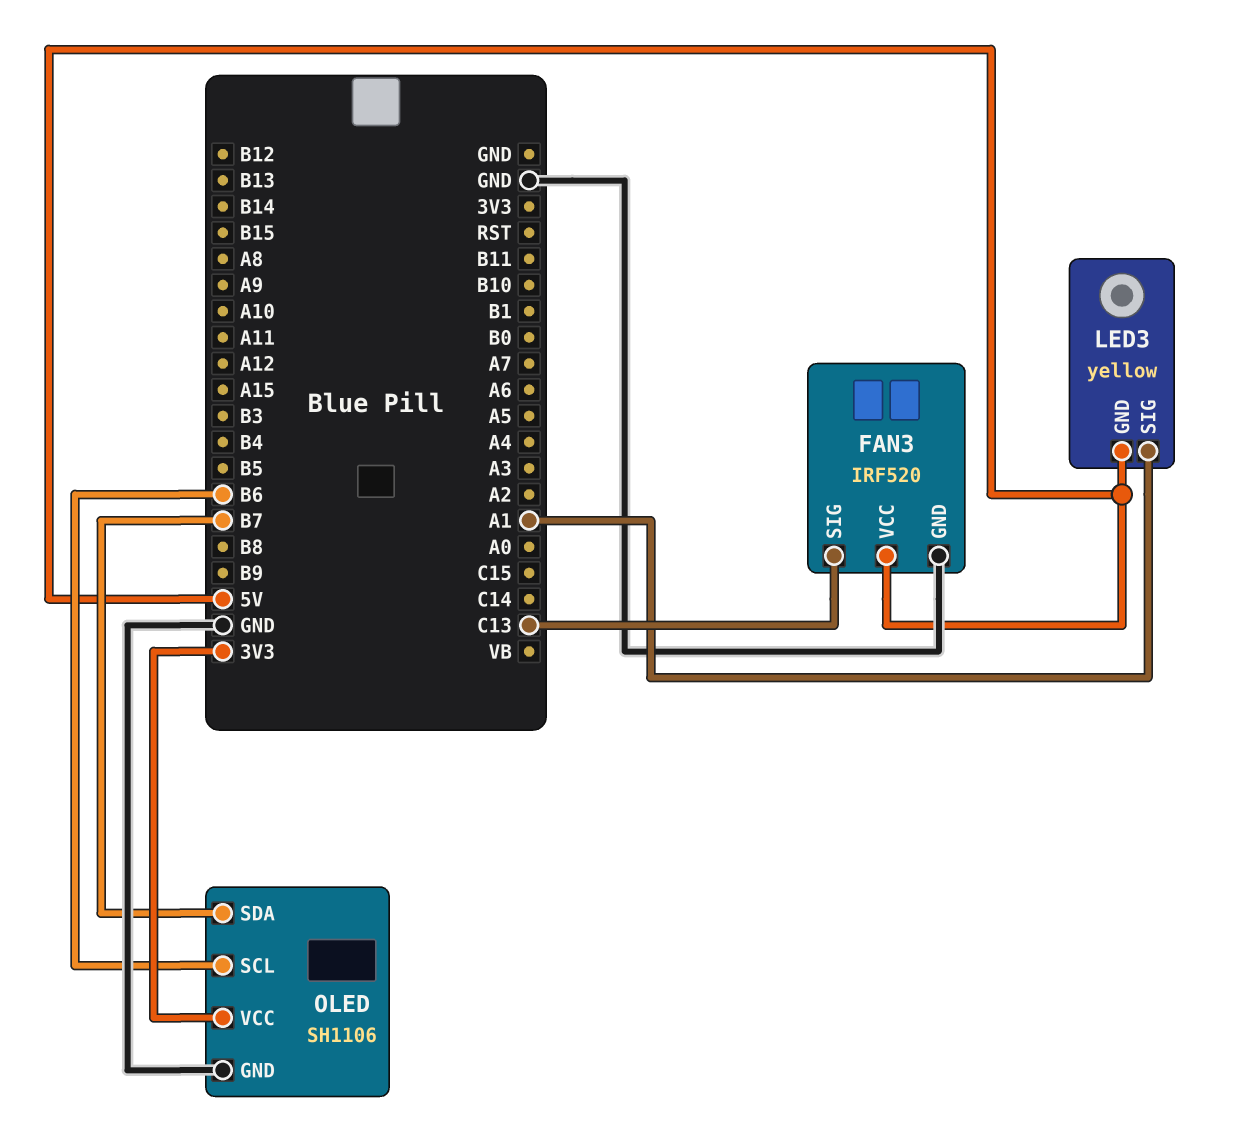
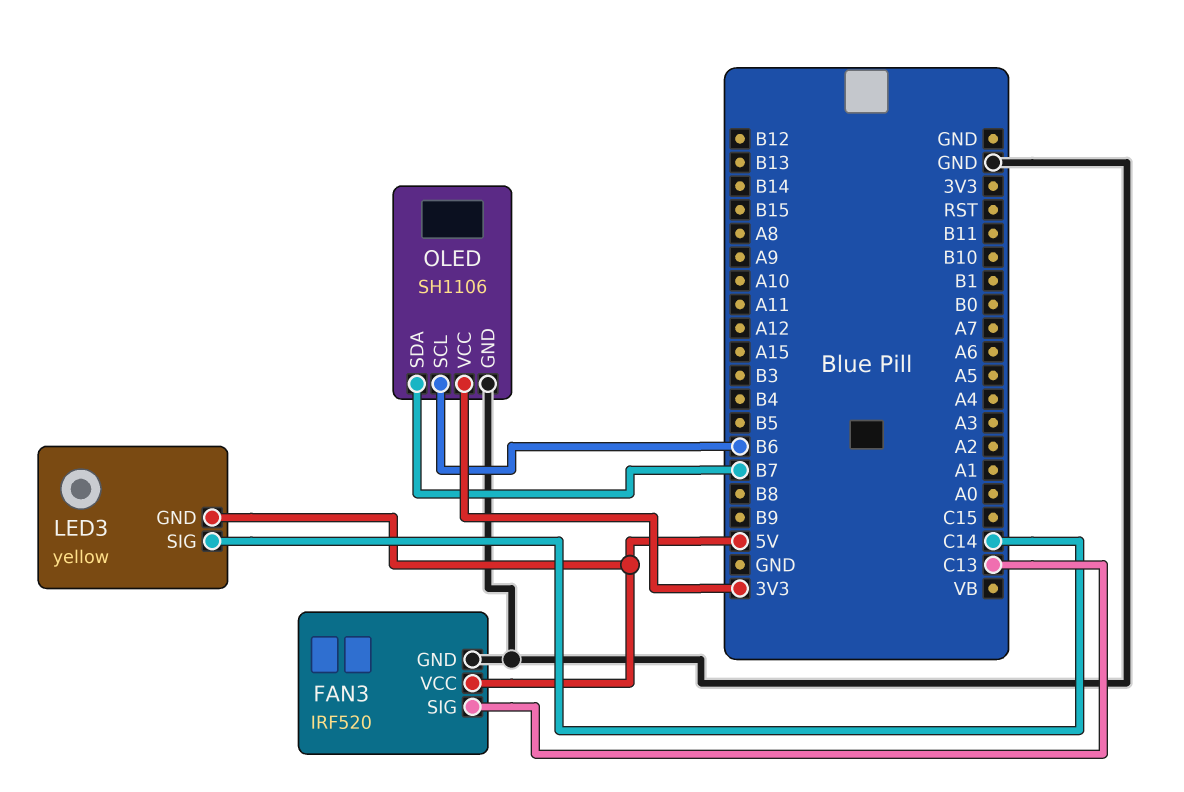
LED3 pin SIG: A1 -> C14

